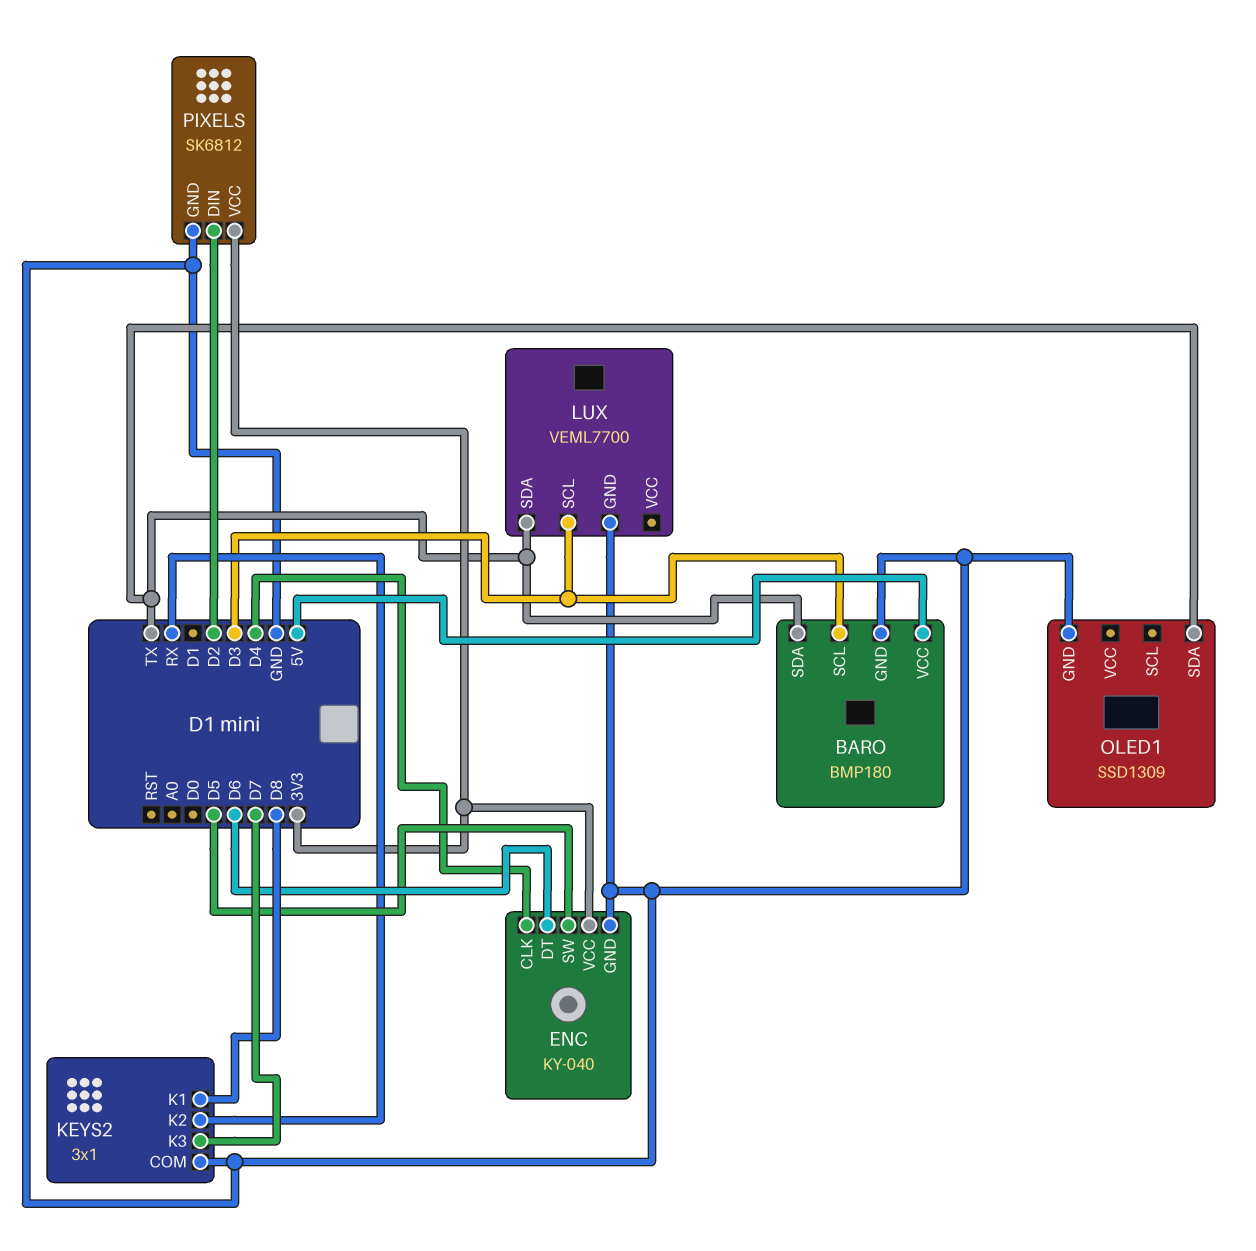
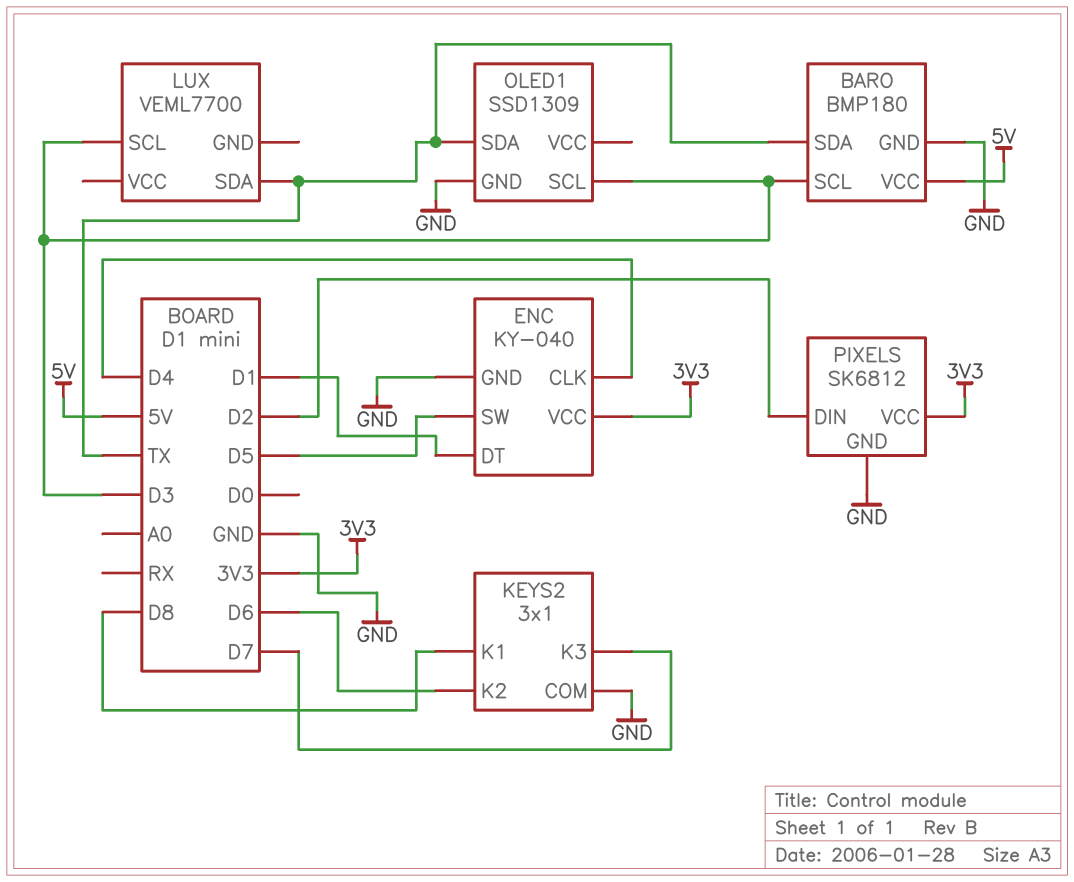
ENC pin DT: D6 -> D1
KEYS2 pin K2: RX -> D6
LUX pin GND: GND -> none
OLED1 pin SCL: none -> D3

